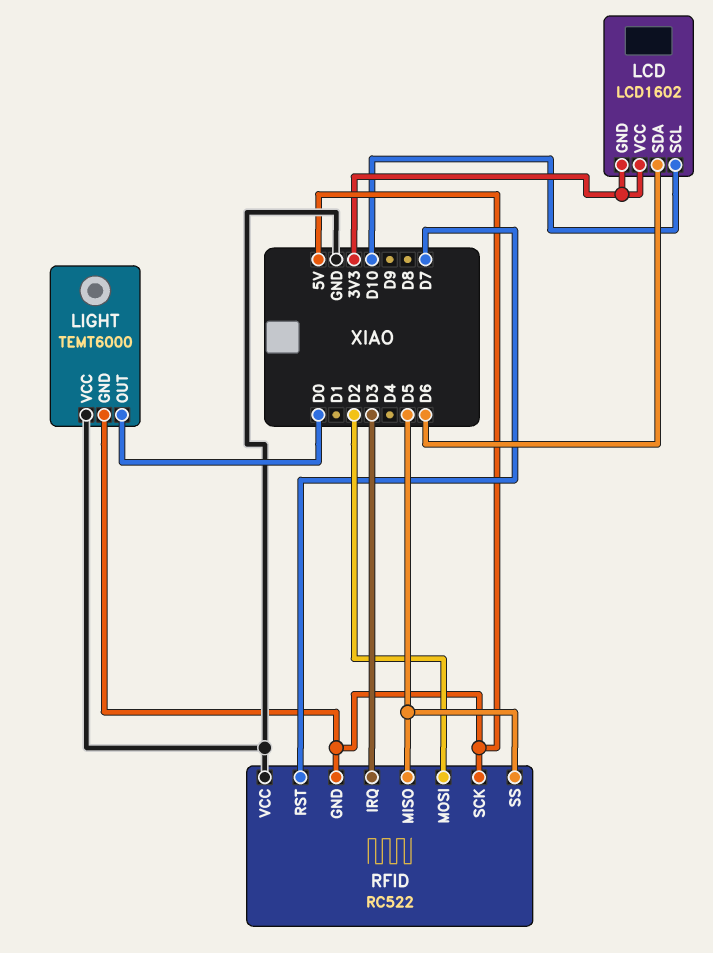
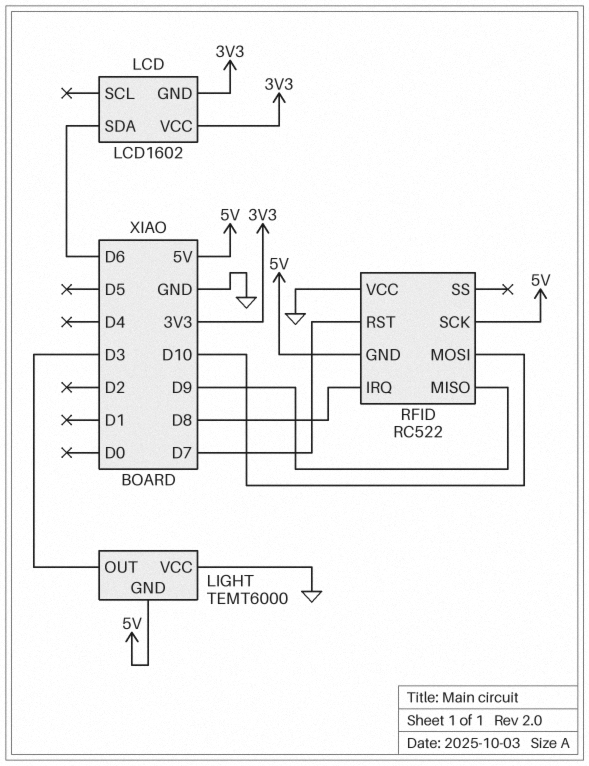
LCD pin SCL: D10 -> none
LIGHT pin OUT: D0 -> D3
RFID pin IRQ: D3 -> D8
RFID pin MISO: D5 -> D9
RFID pin MOSI: D2 -> D10
RFID pin SS: D5 -> none

